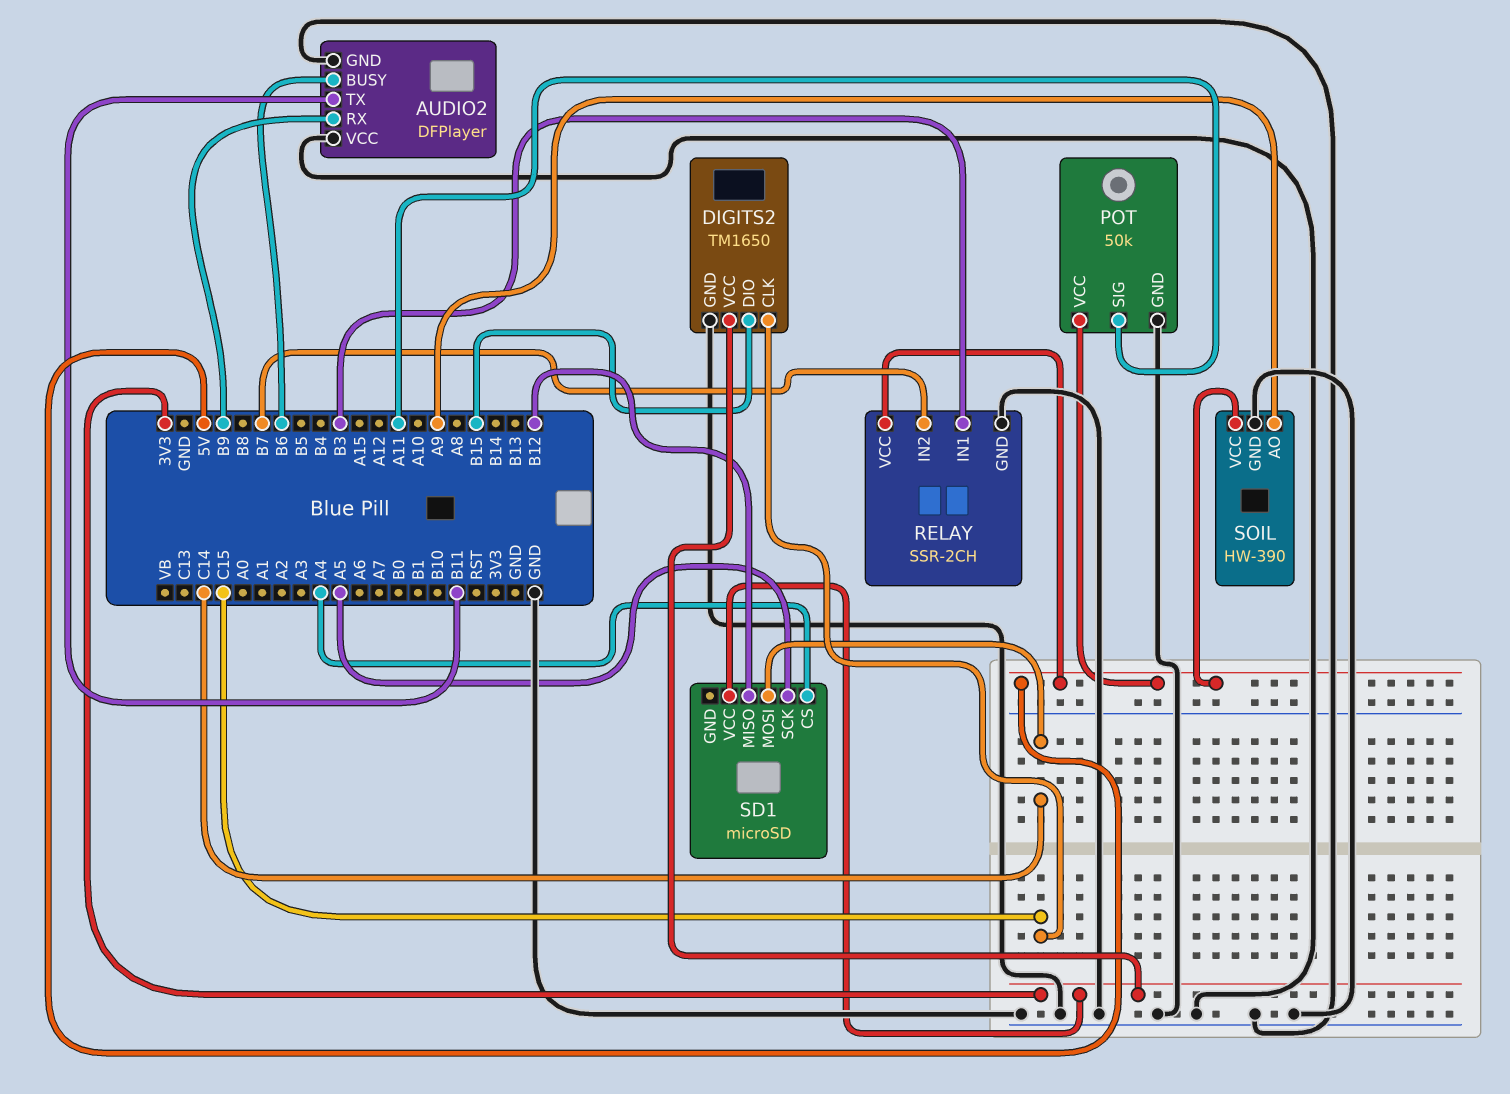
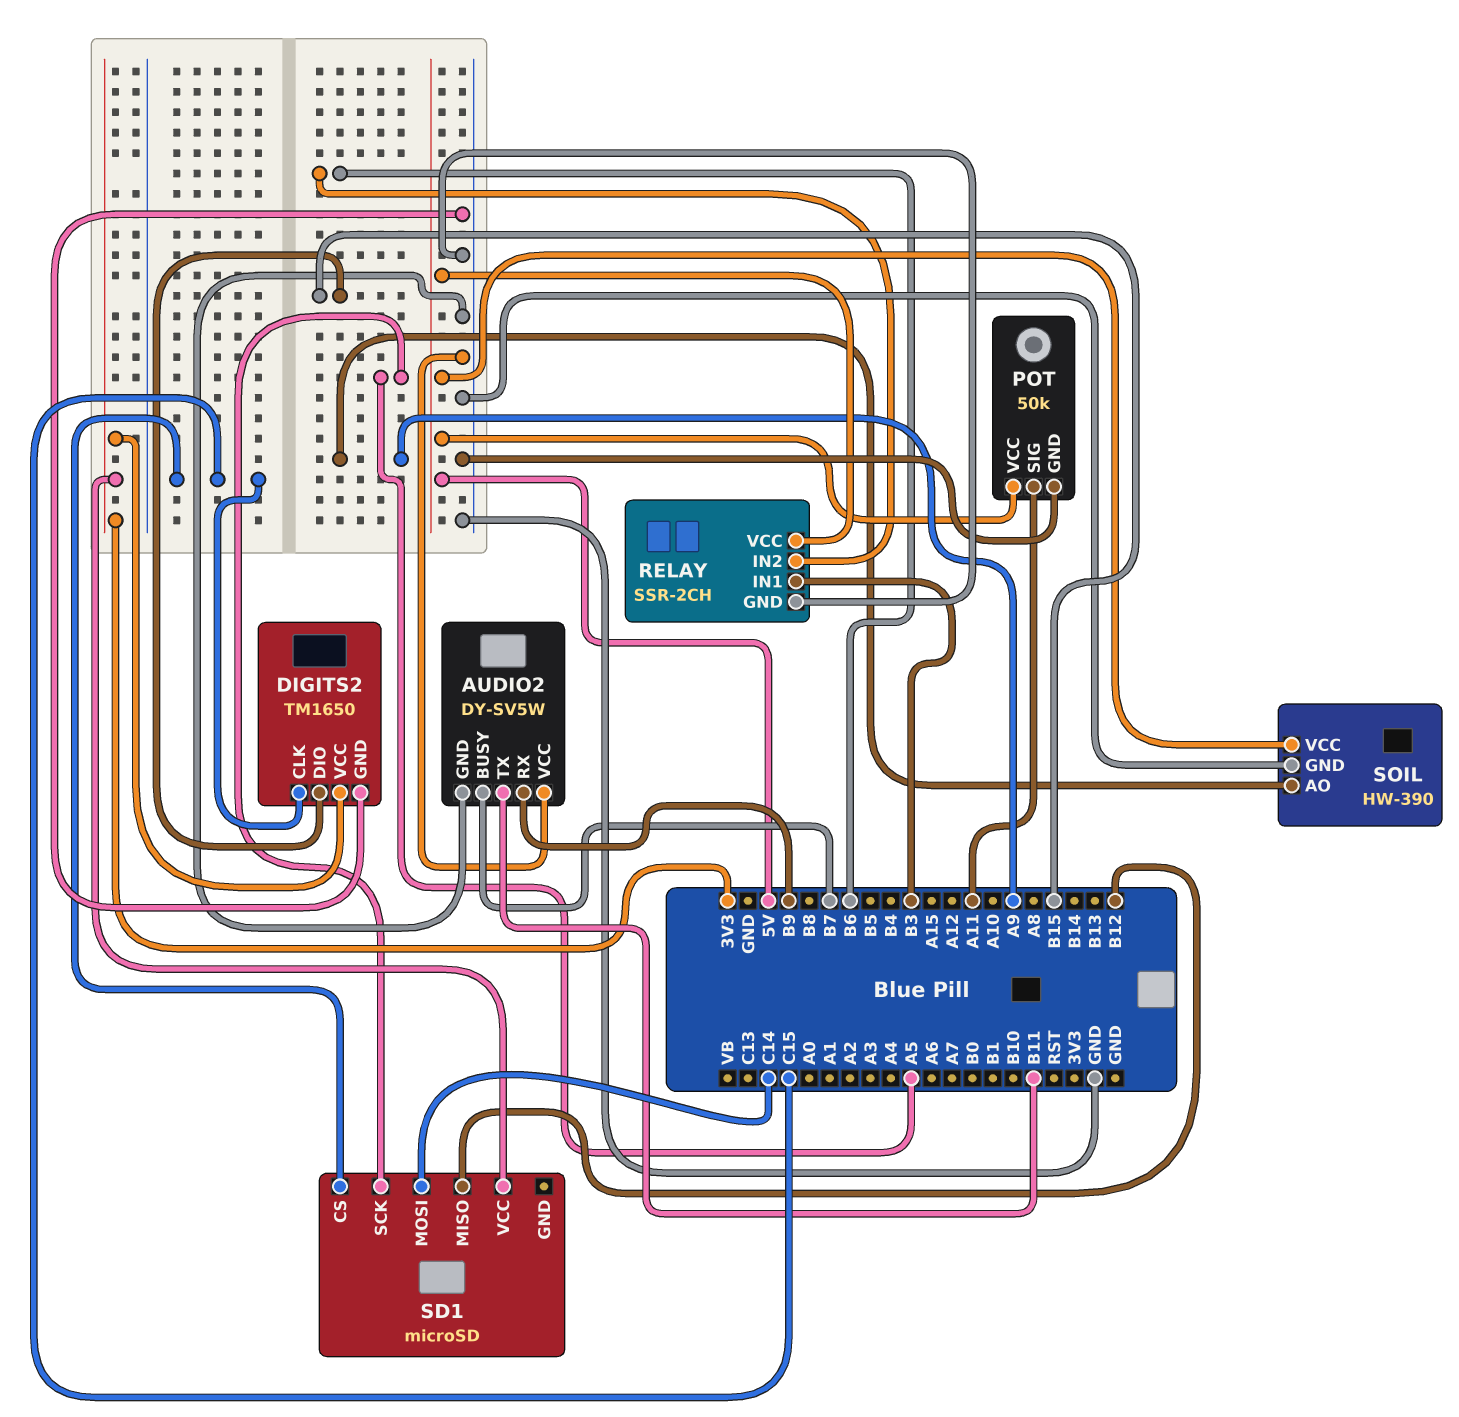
AUDIO2: DFPlayer -> DY-SV5W
AUDIO2 pin BUSY: B6 -> B7
RELAY pin IN2: B7 -> B6
SD1 pin CS: A4 -> C15

